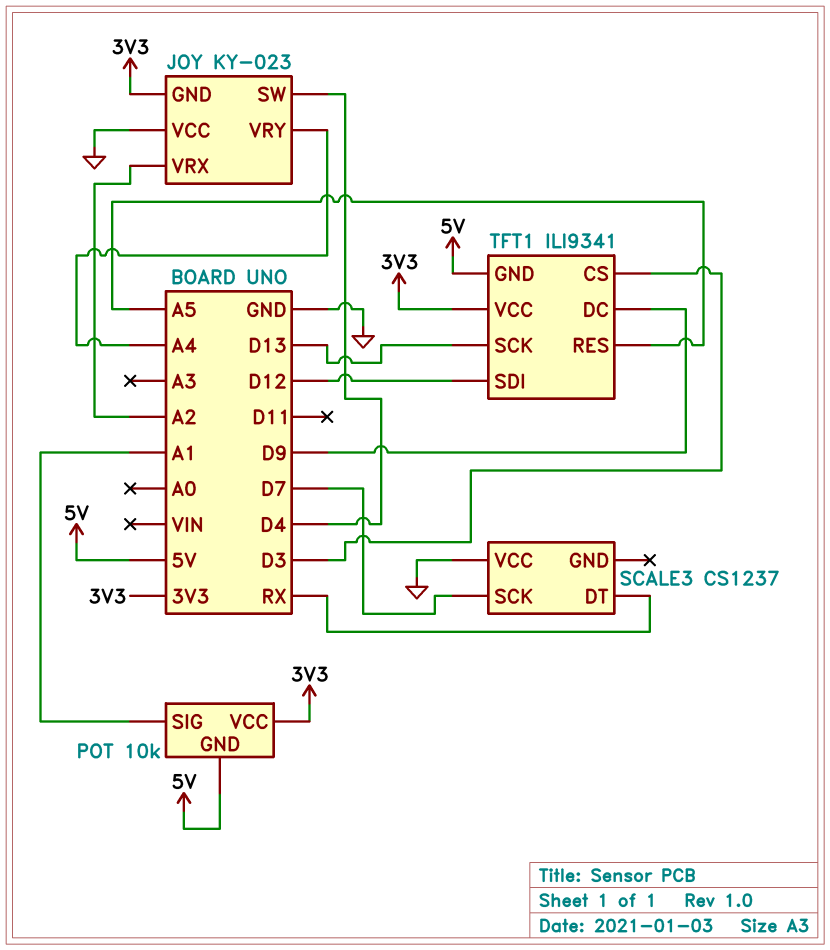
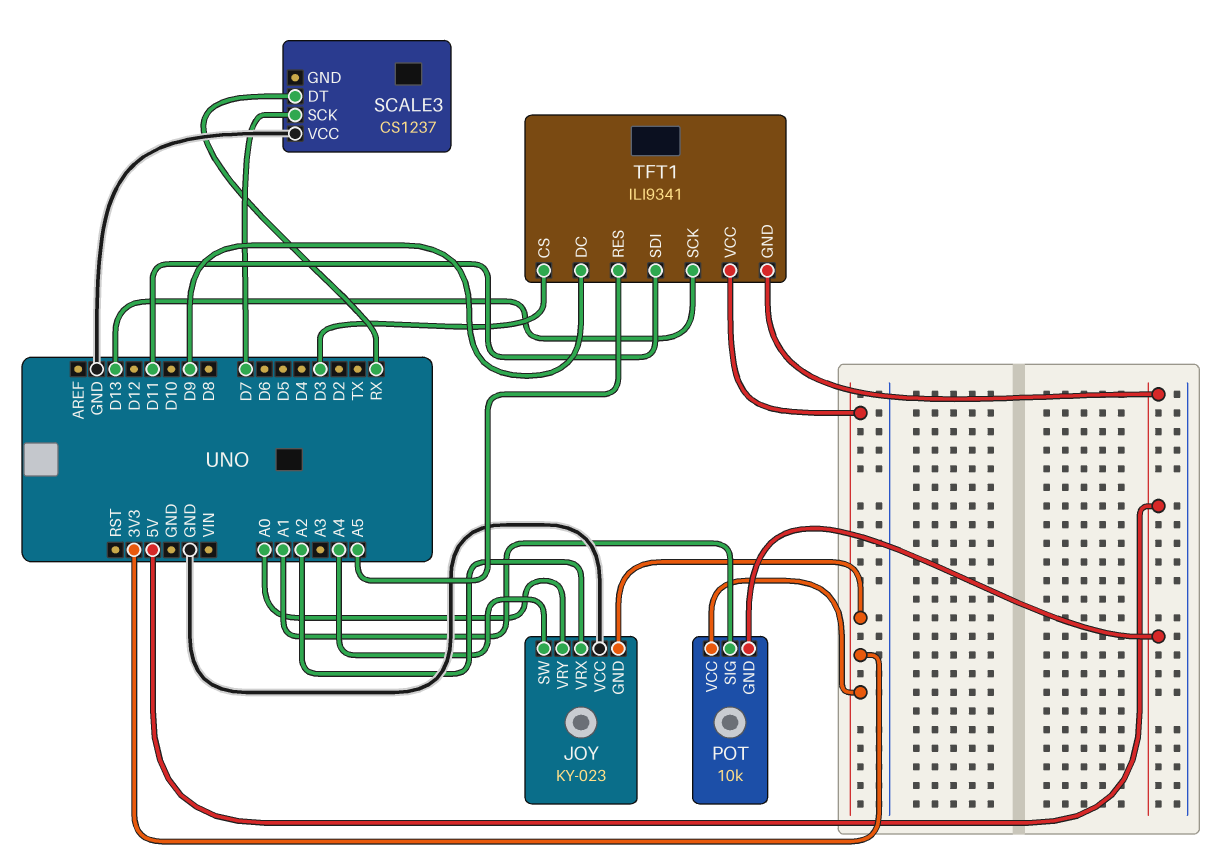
JOY pin SW: D4 -> A4
JOY pin VRY: A4 -> A0
TFT1 pin SDI: D12 -> D11

